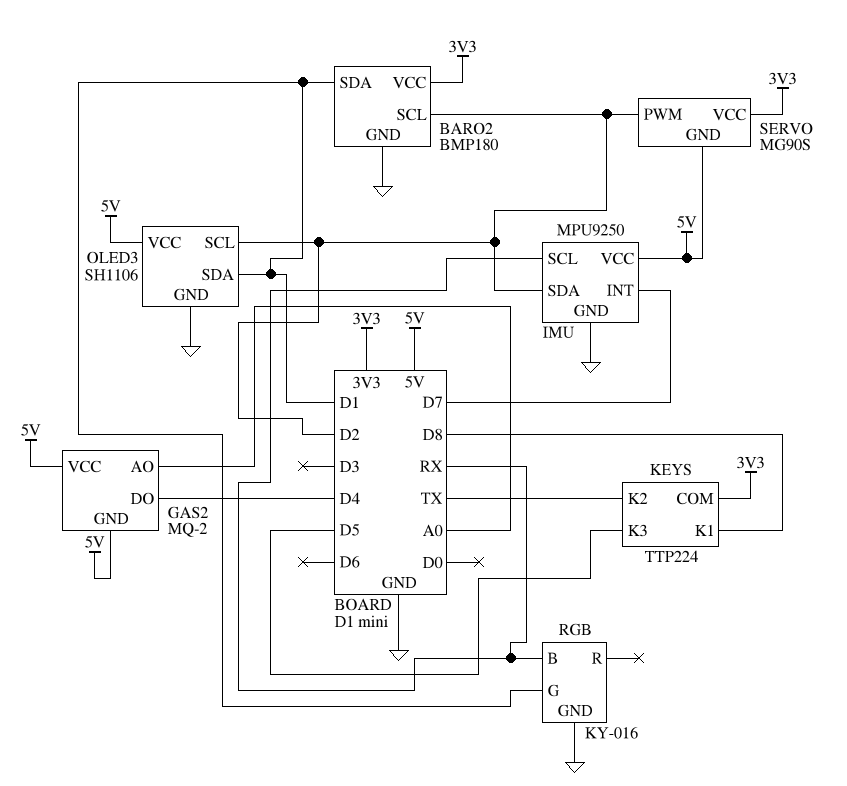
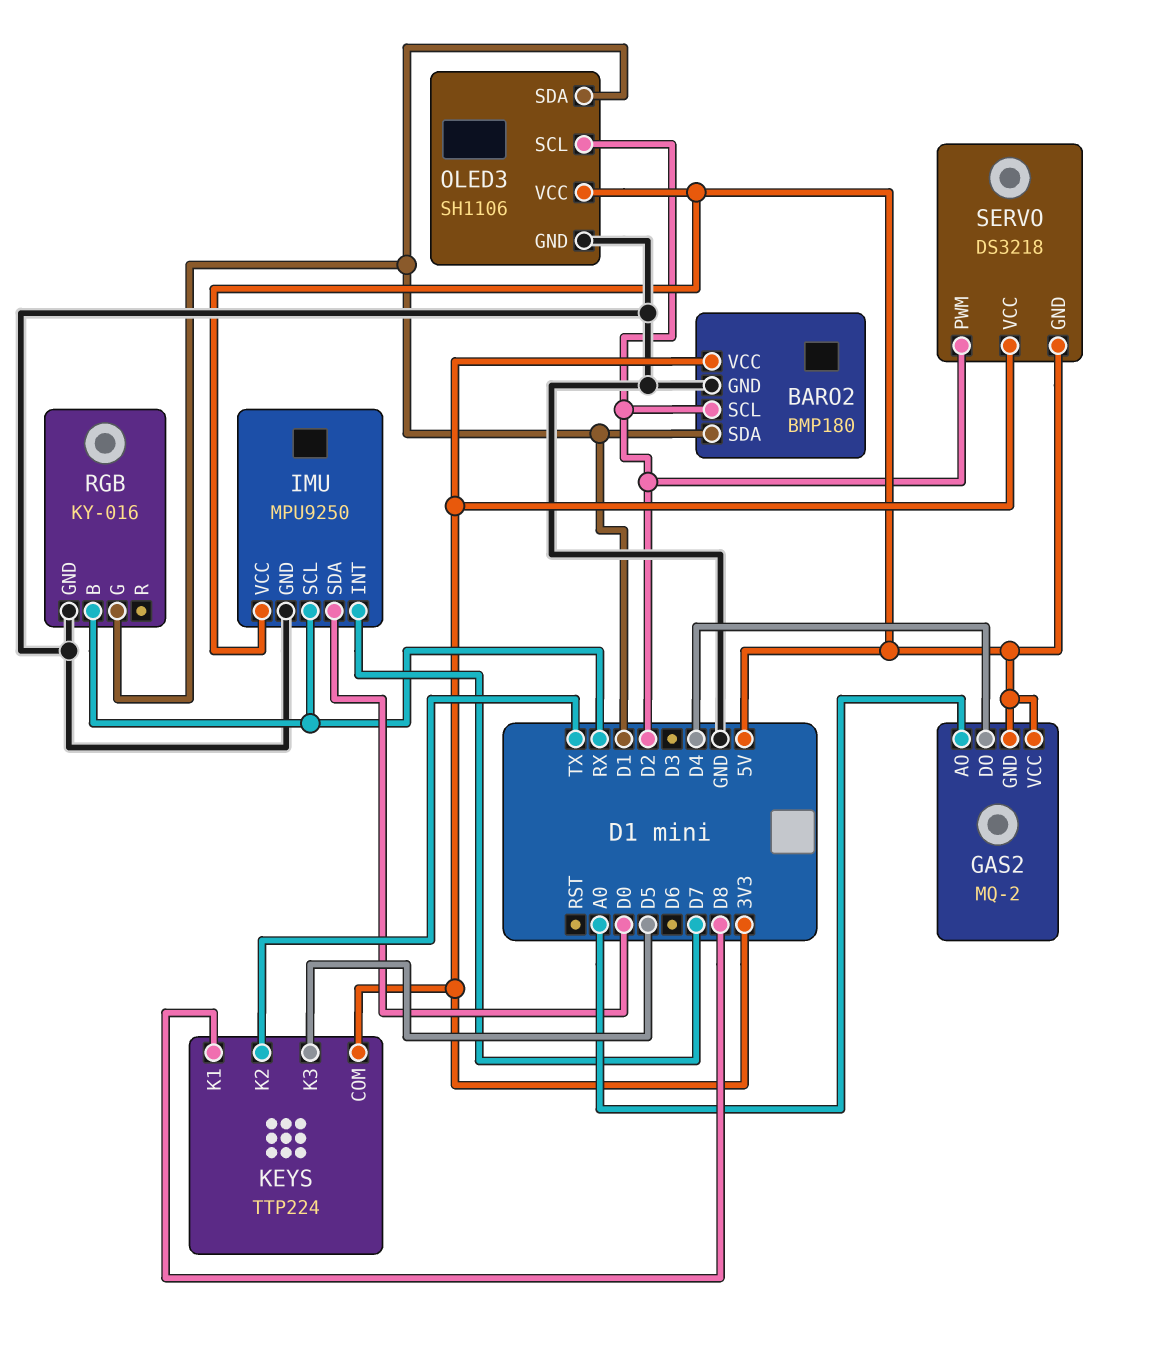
IMU pin SDA: D2 -> D0
SERVO: MG90S -> DS3218

